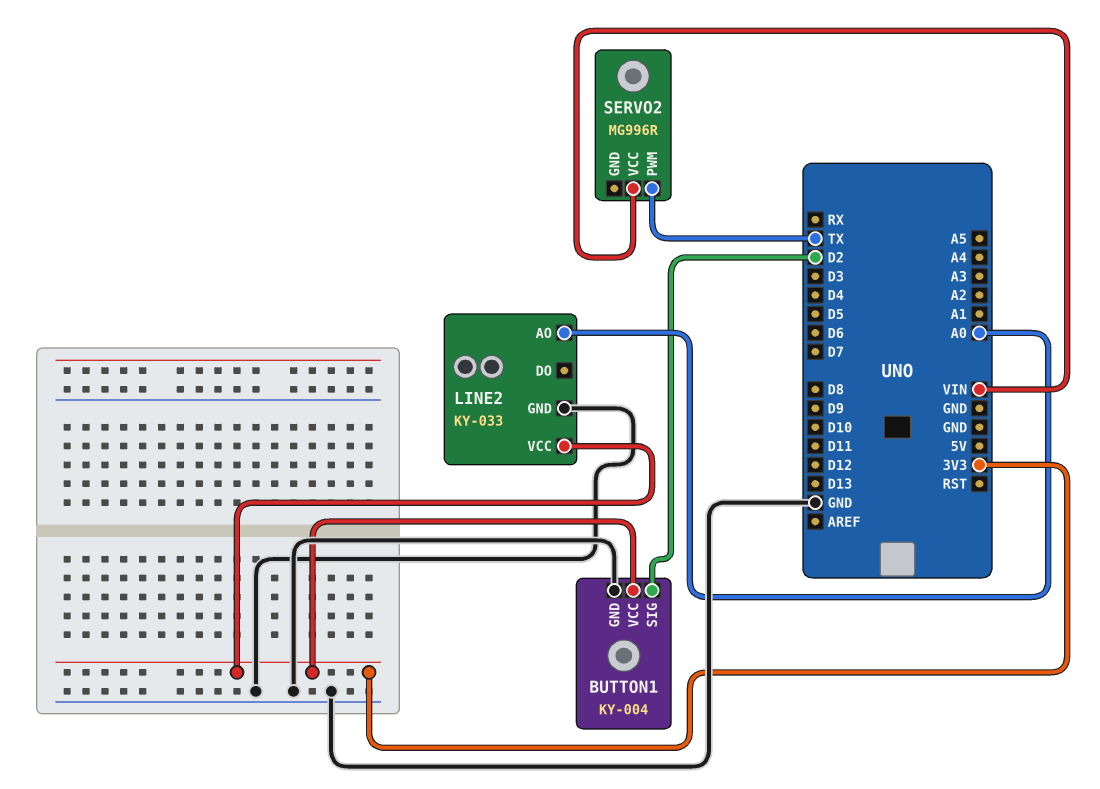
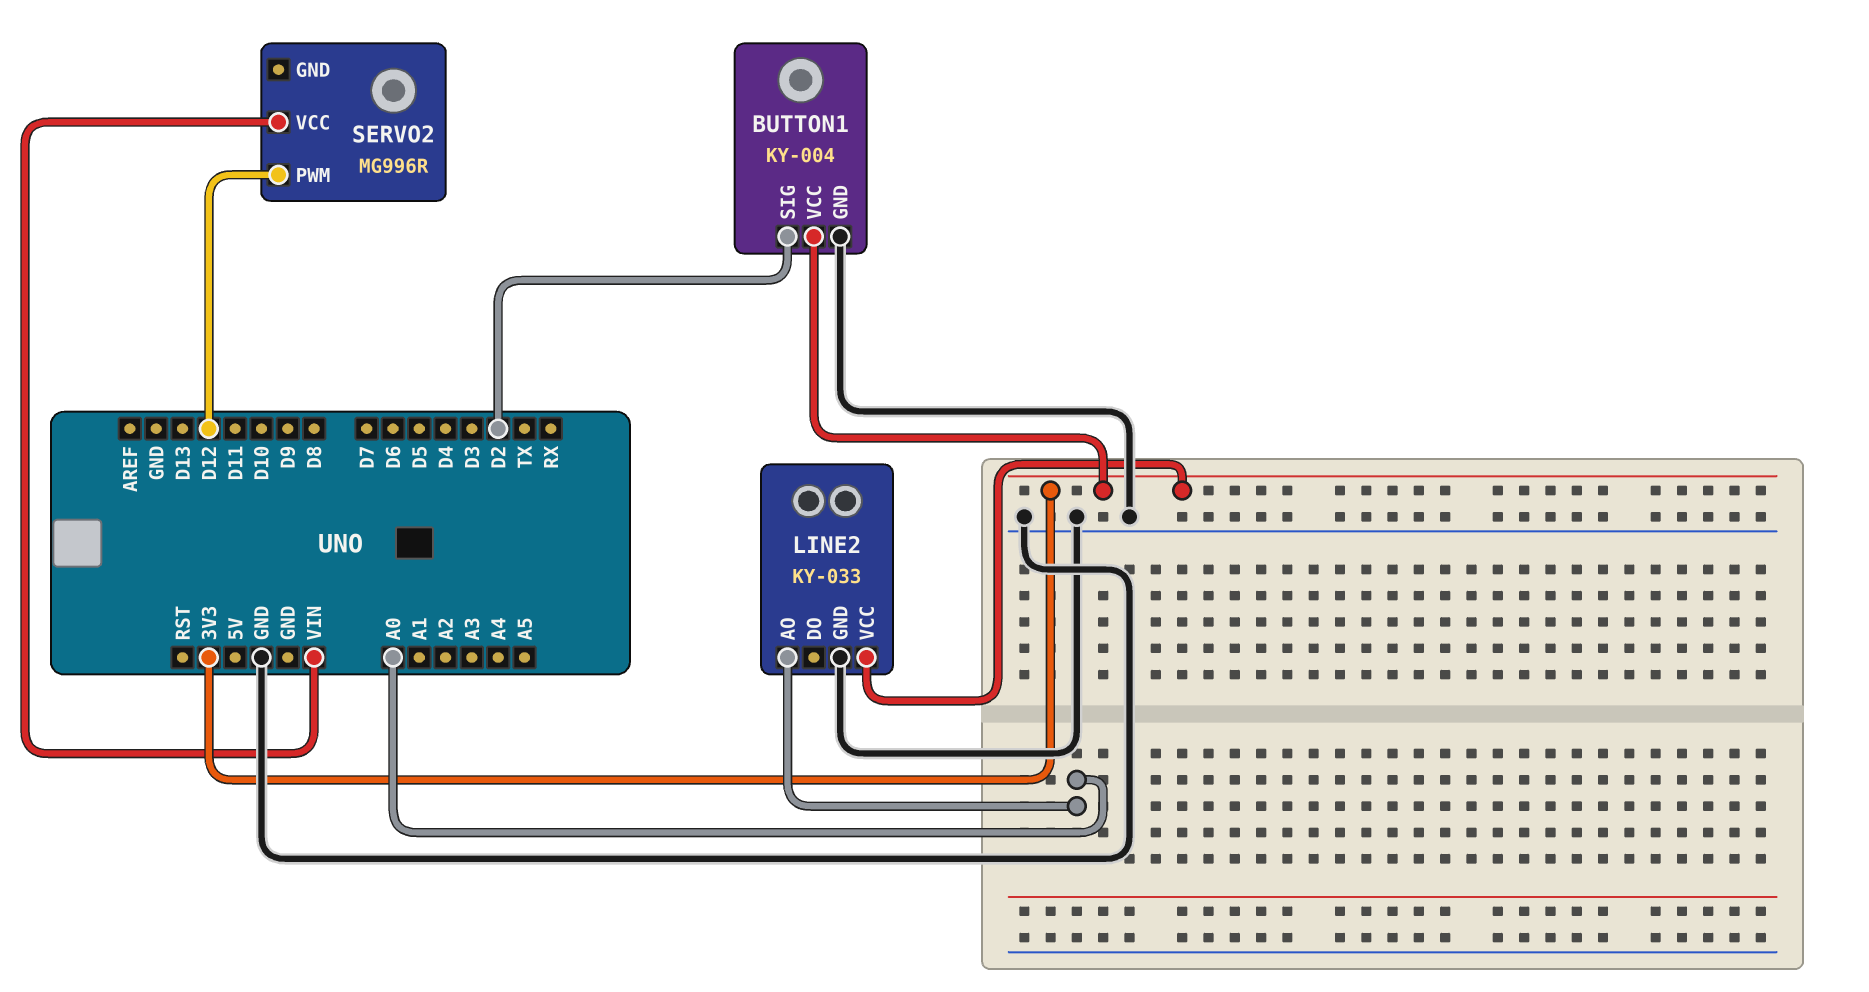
SERVO2 pin PWM: TX -> D12

